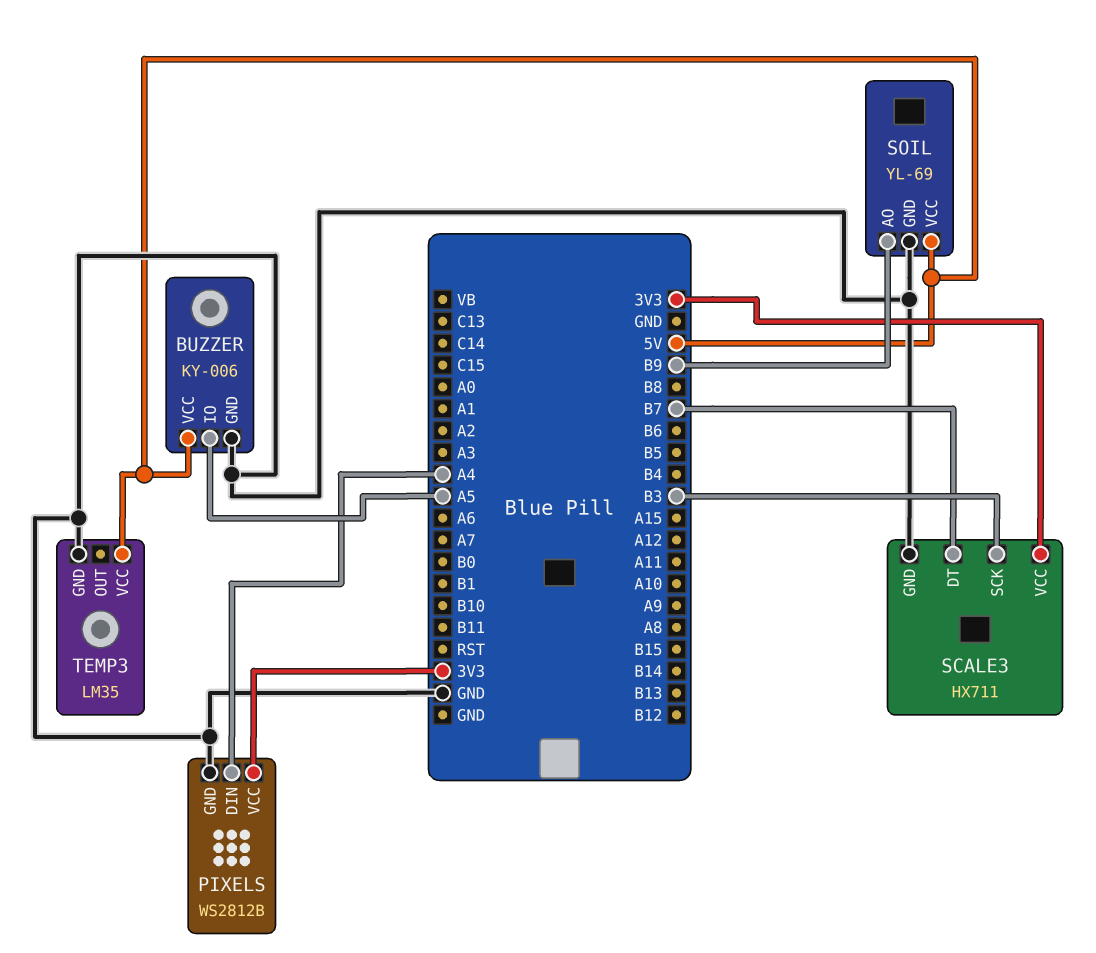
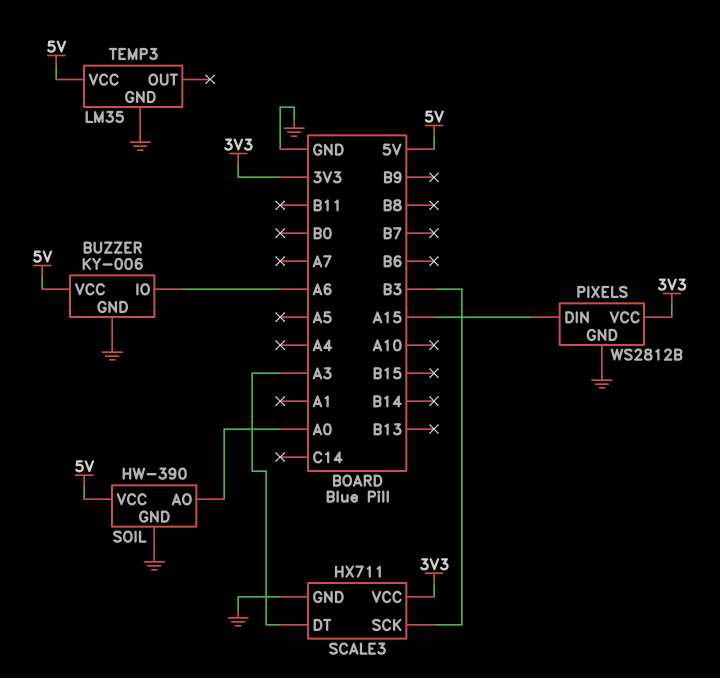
BUZZER pin IO: A5 -> A6
PIXELS pin DIN: A4 -> A15
SCALE3 pin DT: B7 -> A3
SOIL: YL-69 -> HW-390
SOIL pin AO: B9 -> A0

